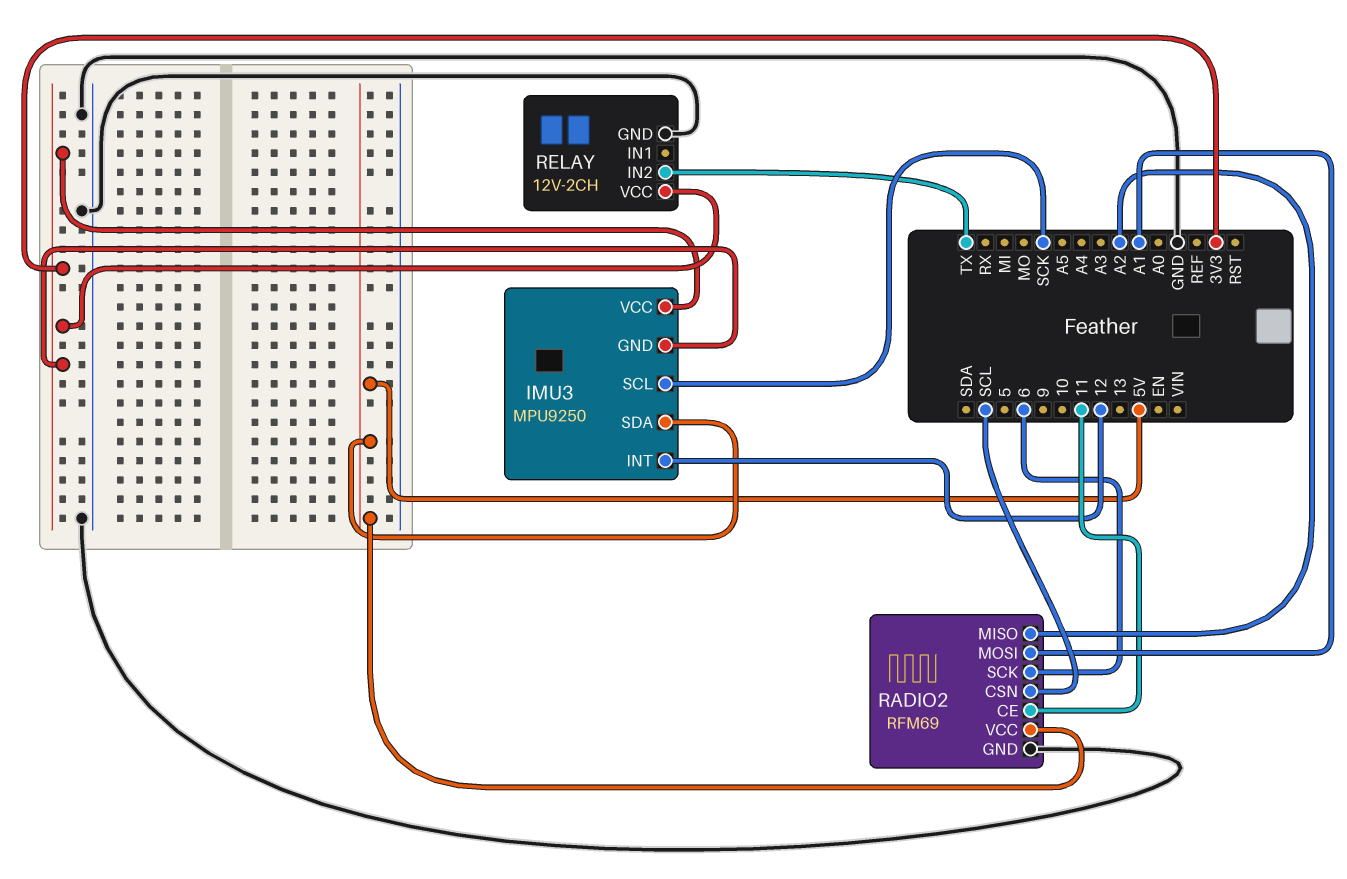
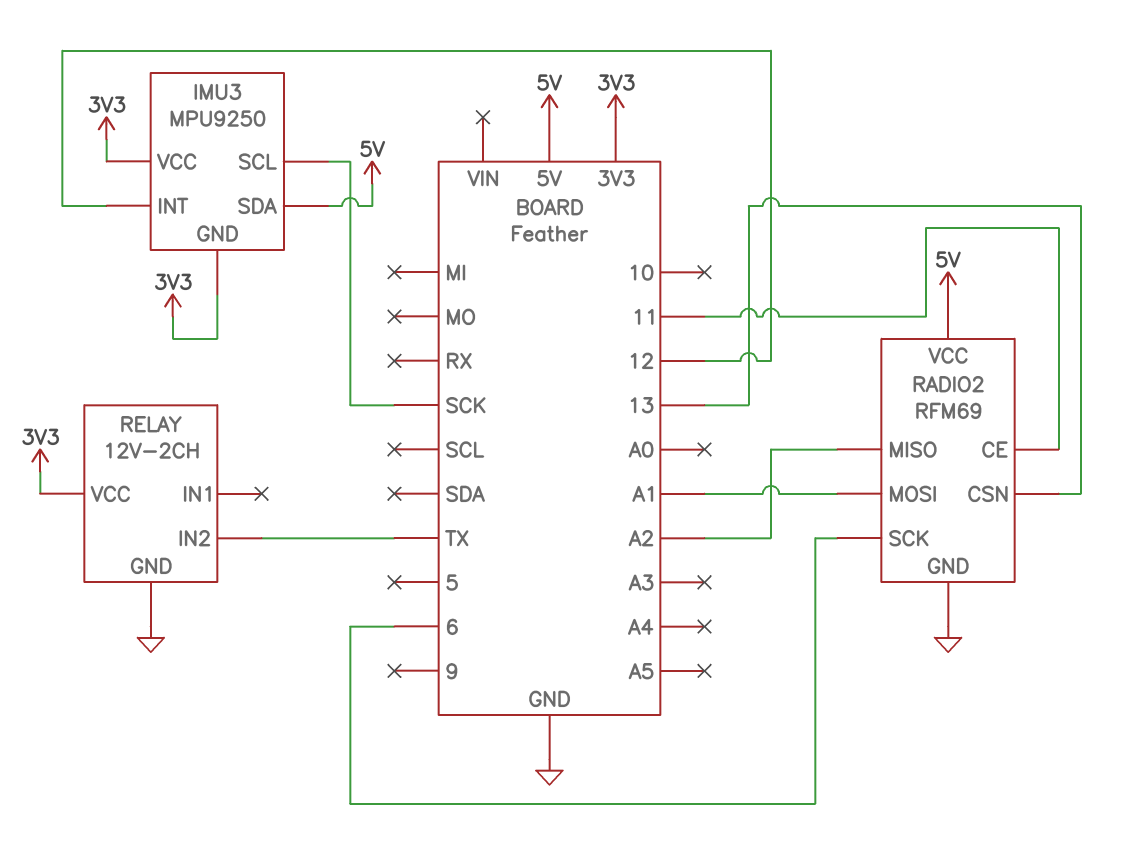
RADIO2 pin CSN: SCL -> 13

